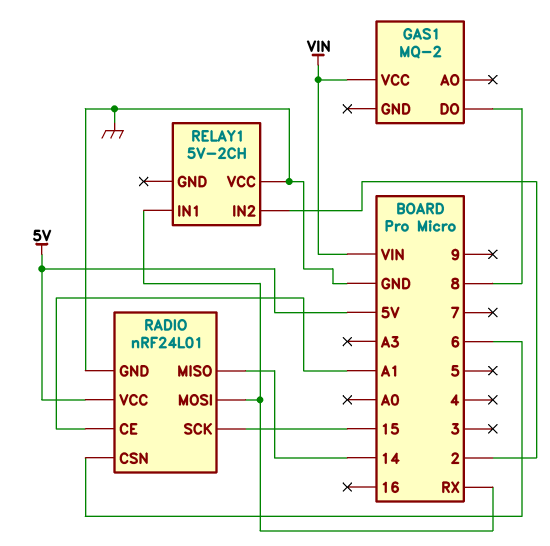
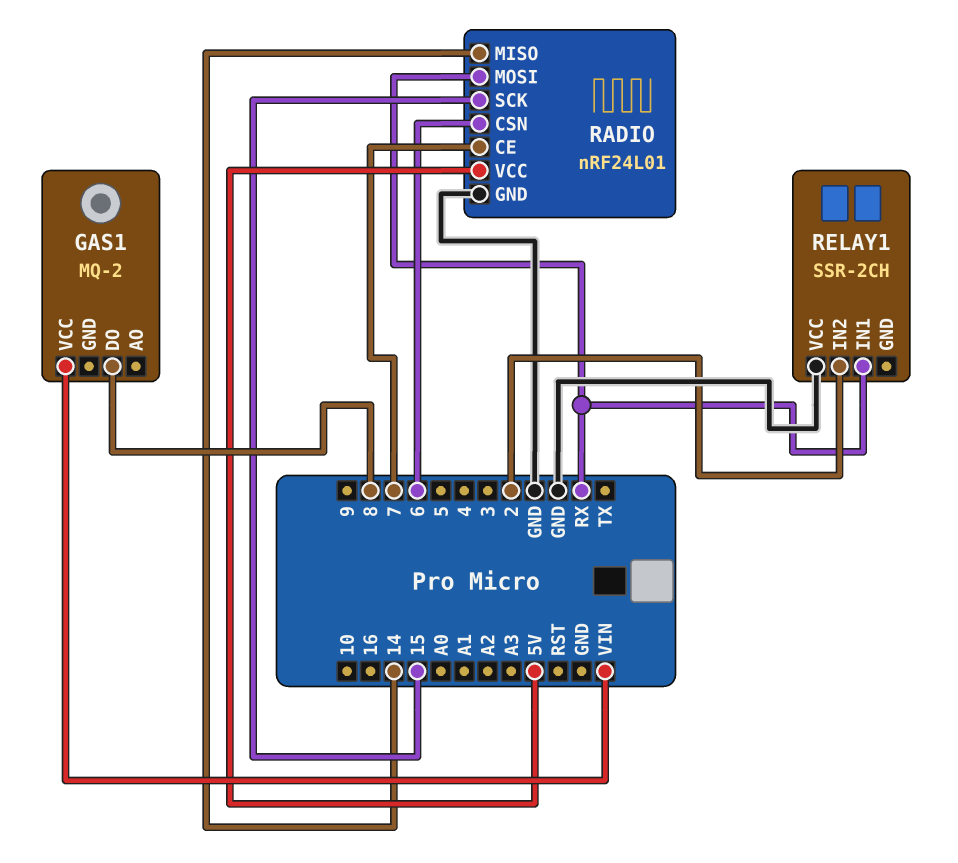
RADIO pin CE: A1 -> 7
RELAY1: 5V-2CH -> SSR-2CH

